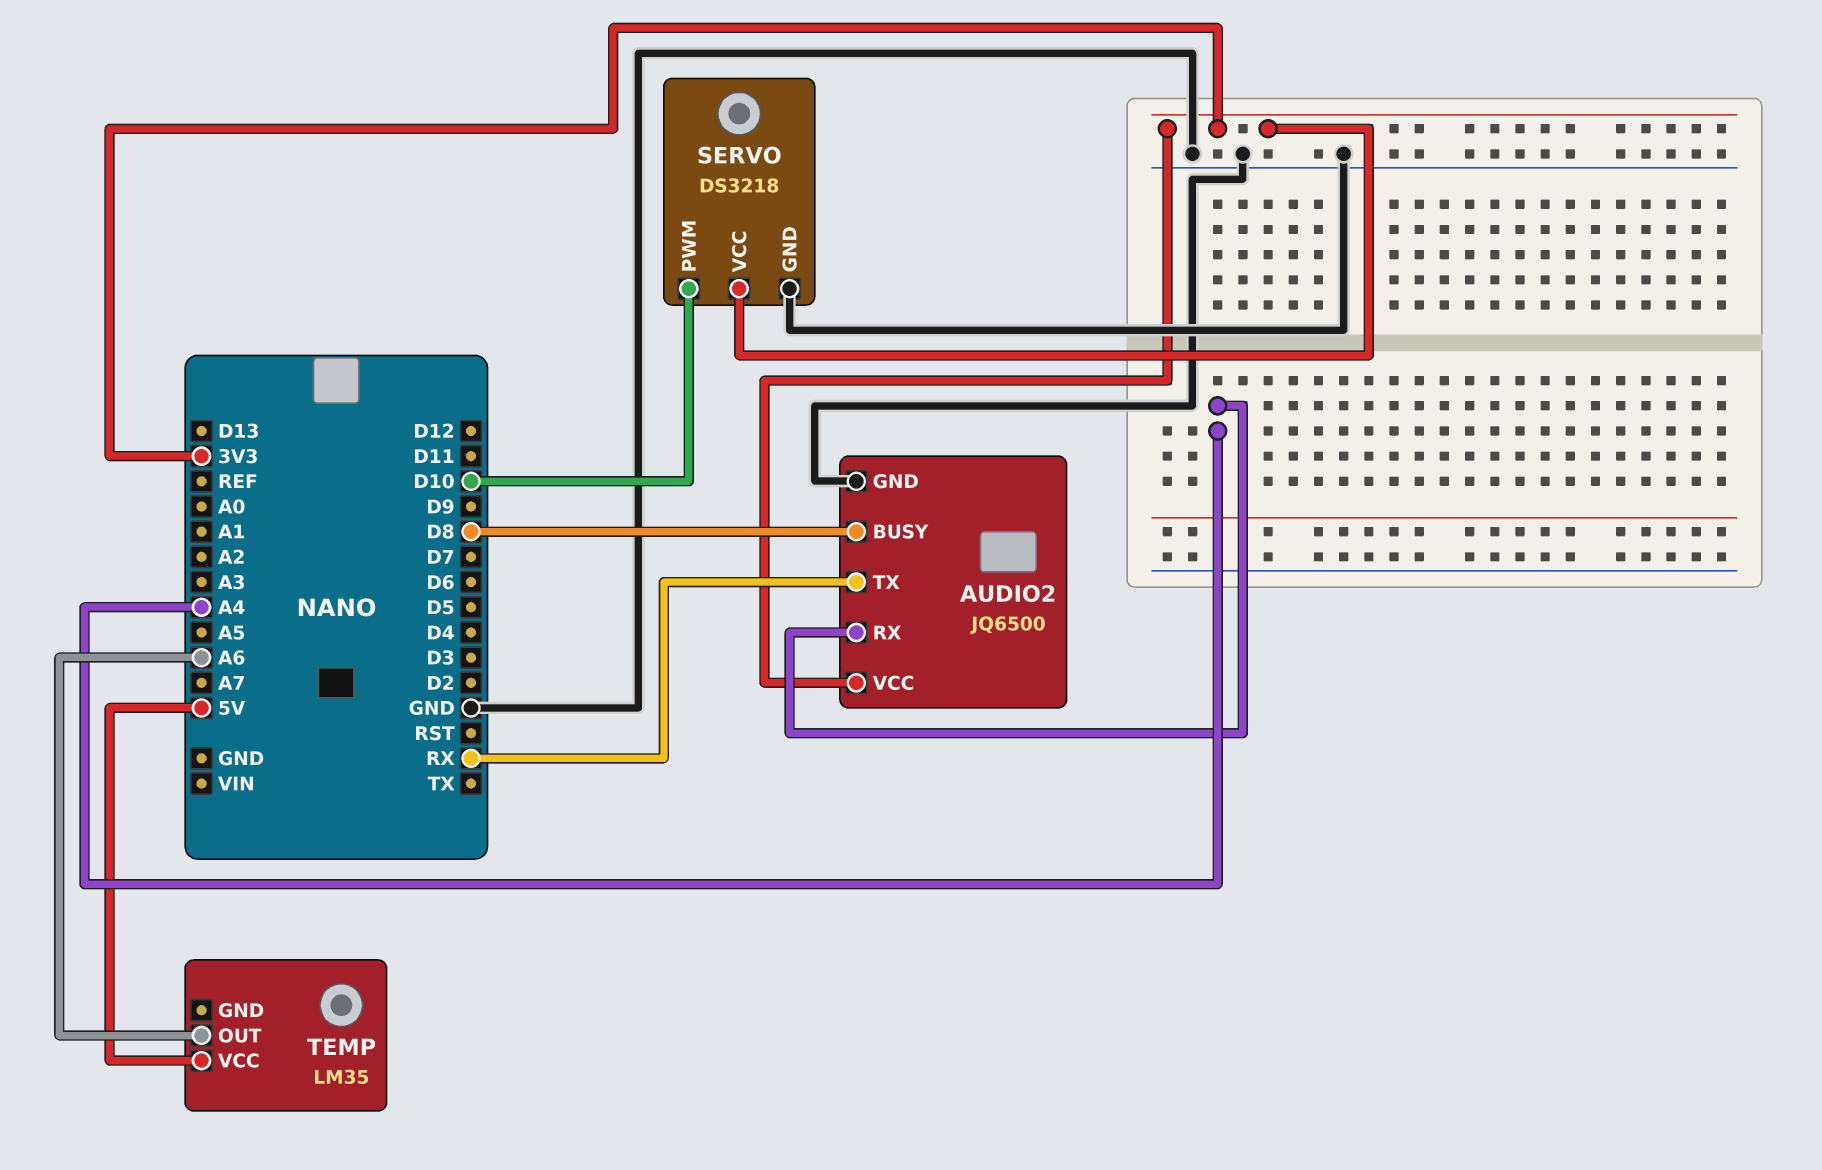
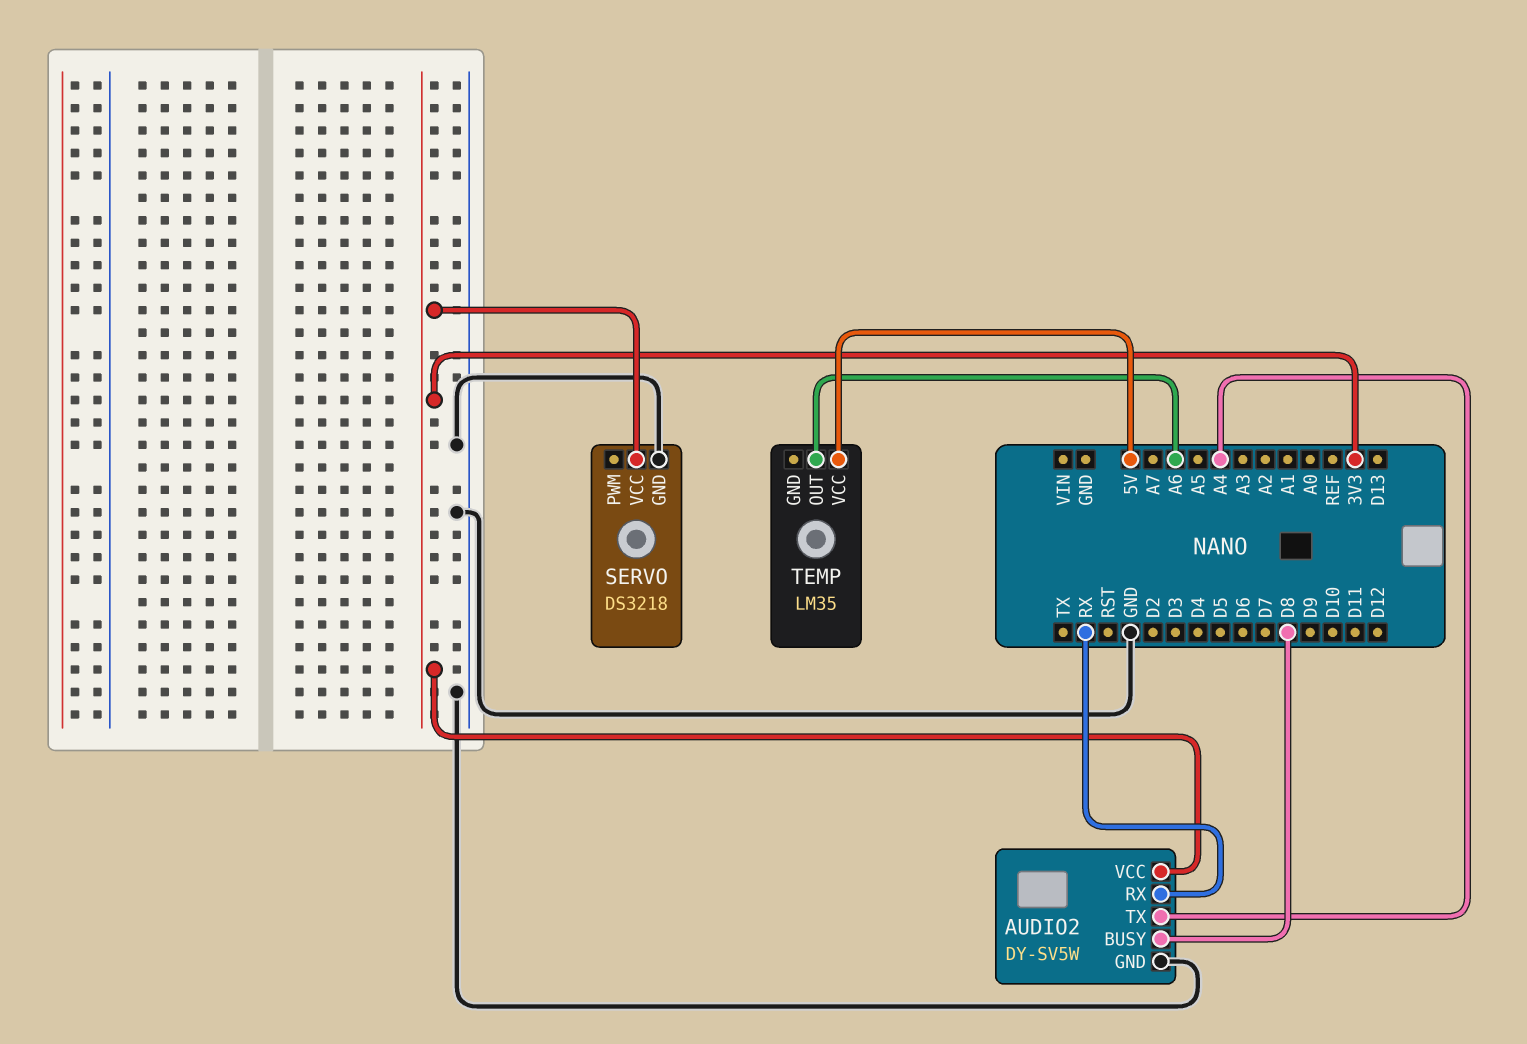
AUDIO2: JQ6500 -> DY-SV5W
AUDIO2 pin RX: A4 -> RX
AUDIO2 pin TX: RX -> A4
SERVO pin PWM: D10 -> none

